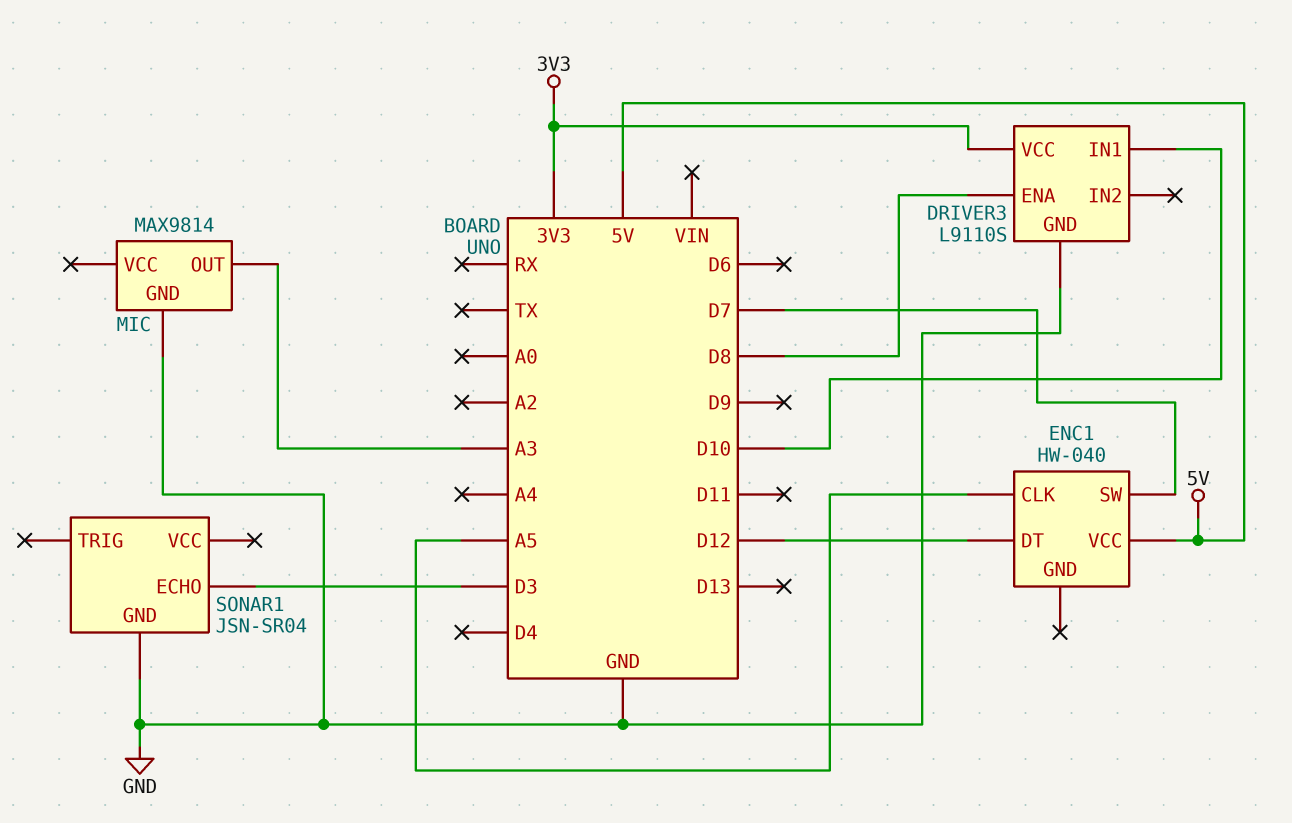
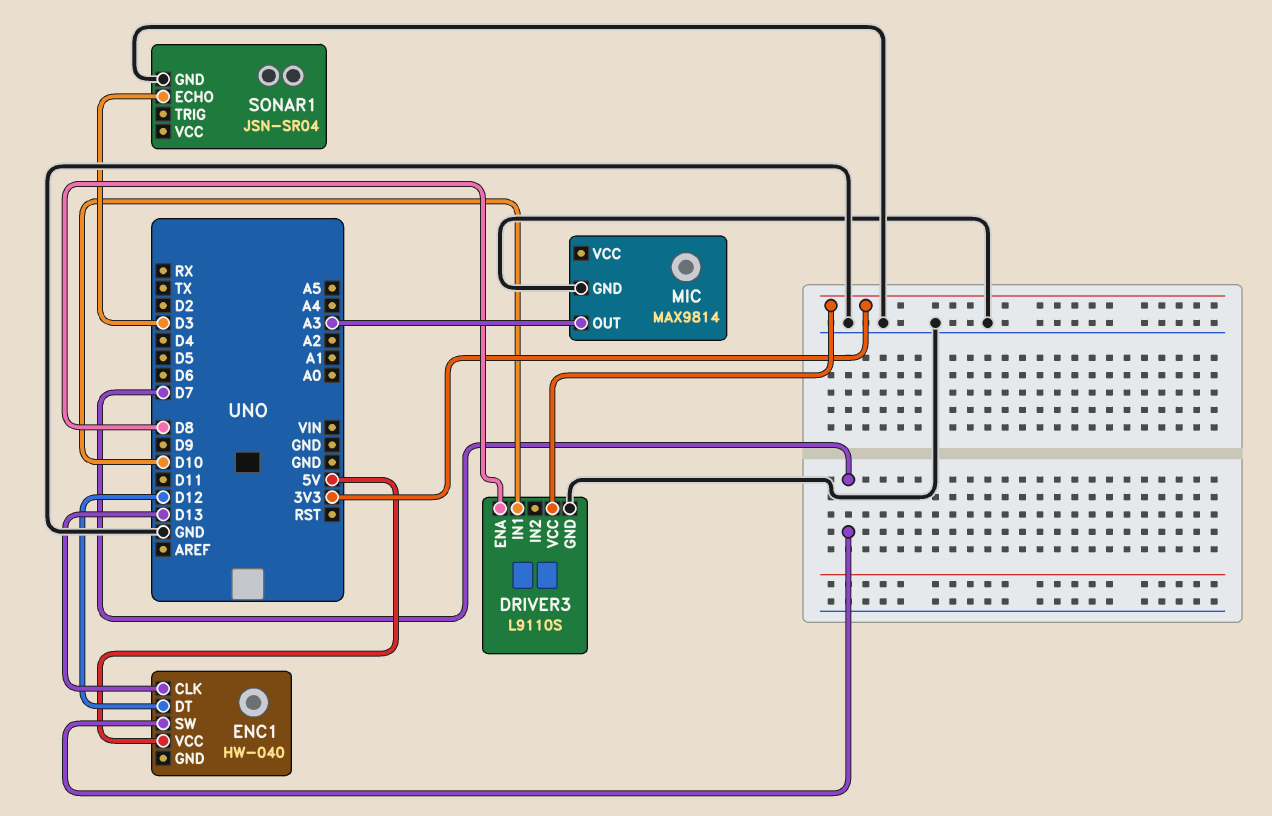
ENC1 pin CLK: A5 -> D13

